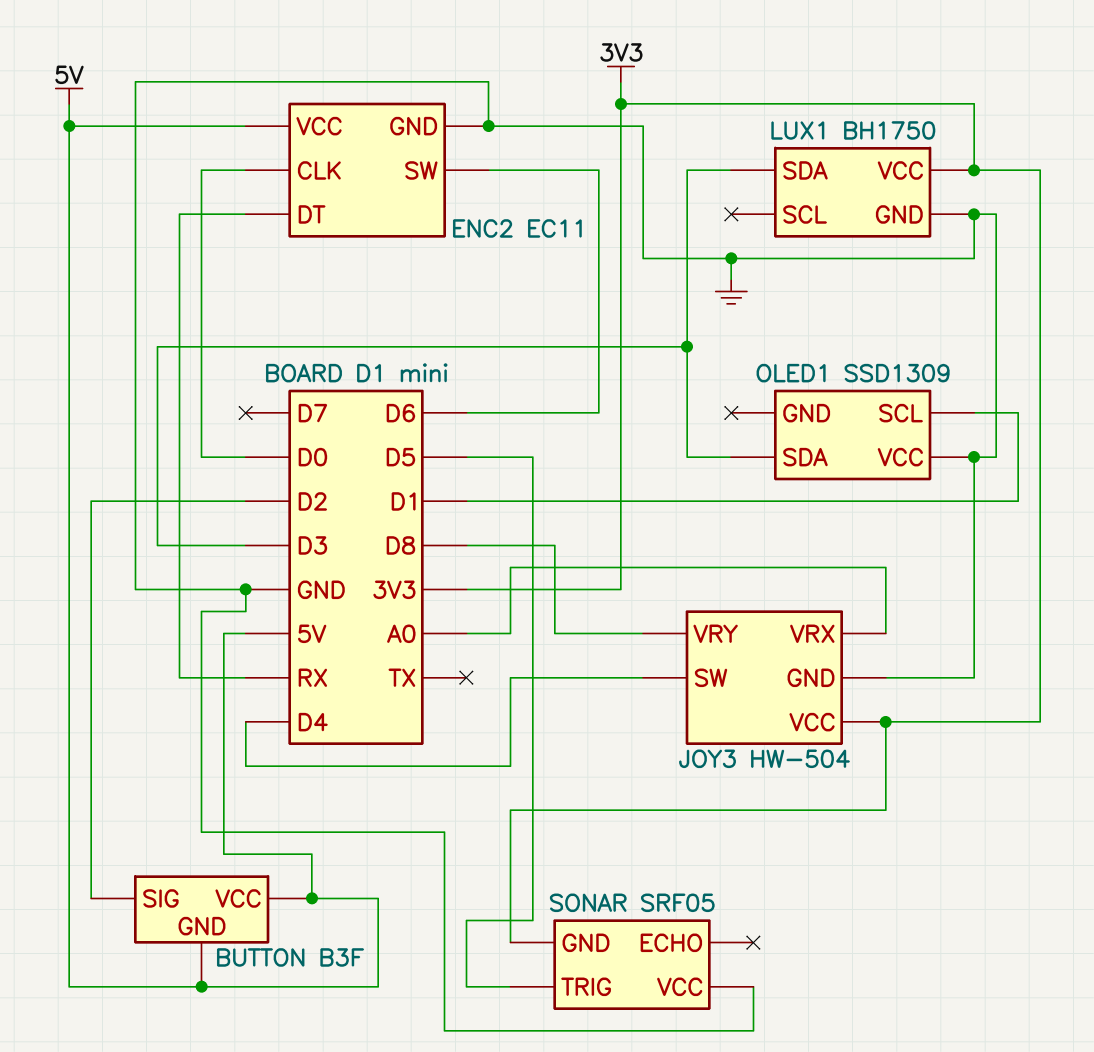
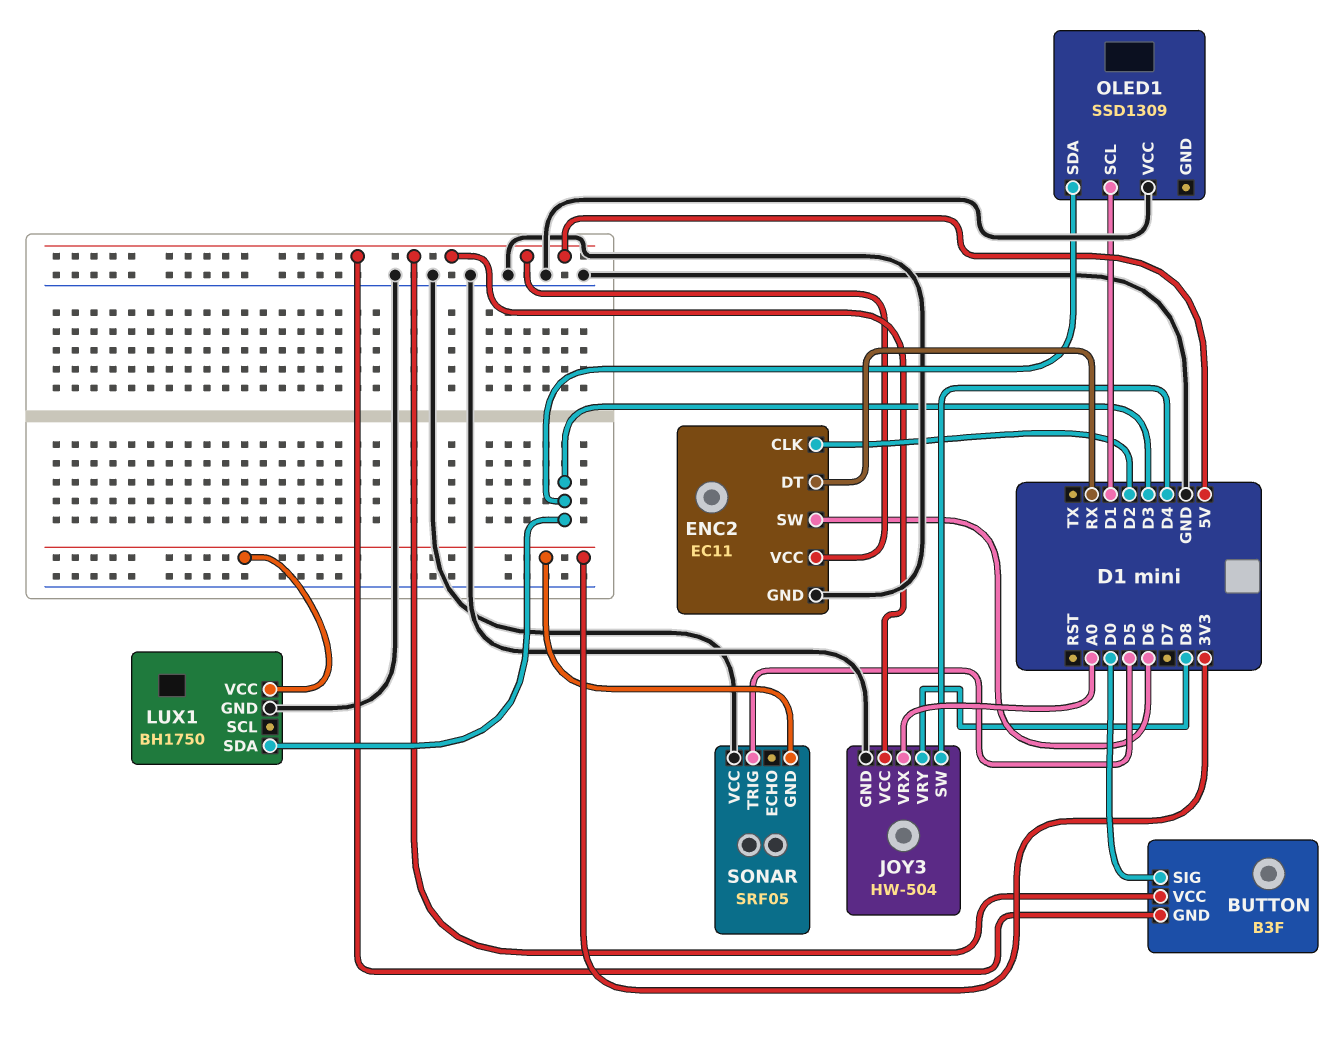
BUTTON pin SIG: D2 -> D0
ENC2 pin CLK: D0 -> D2
JOY3 pin VCC: 3V3 -> 5V

